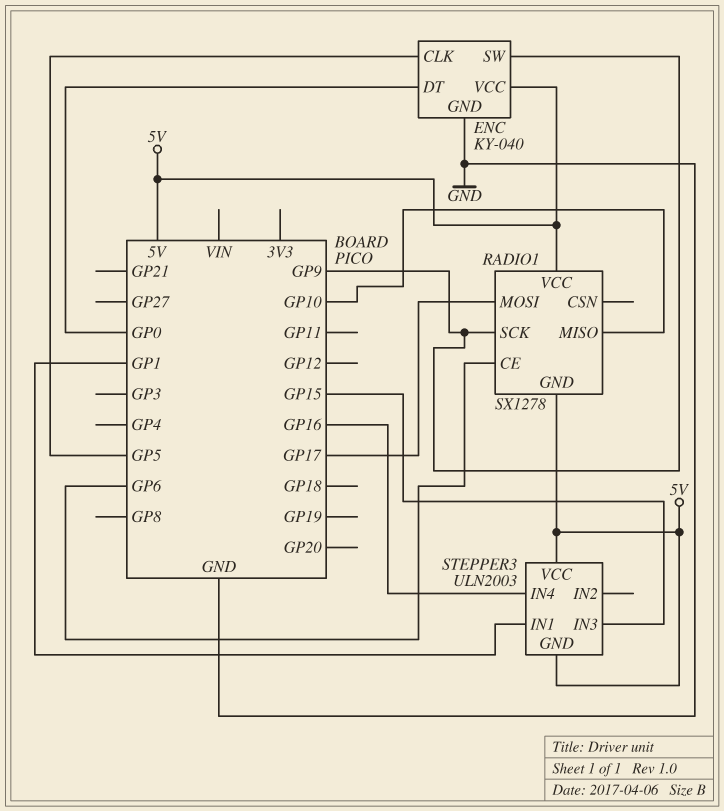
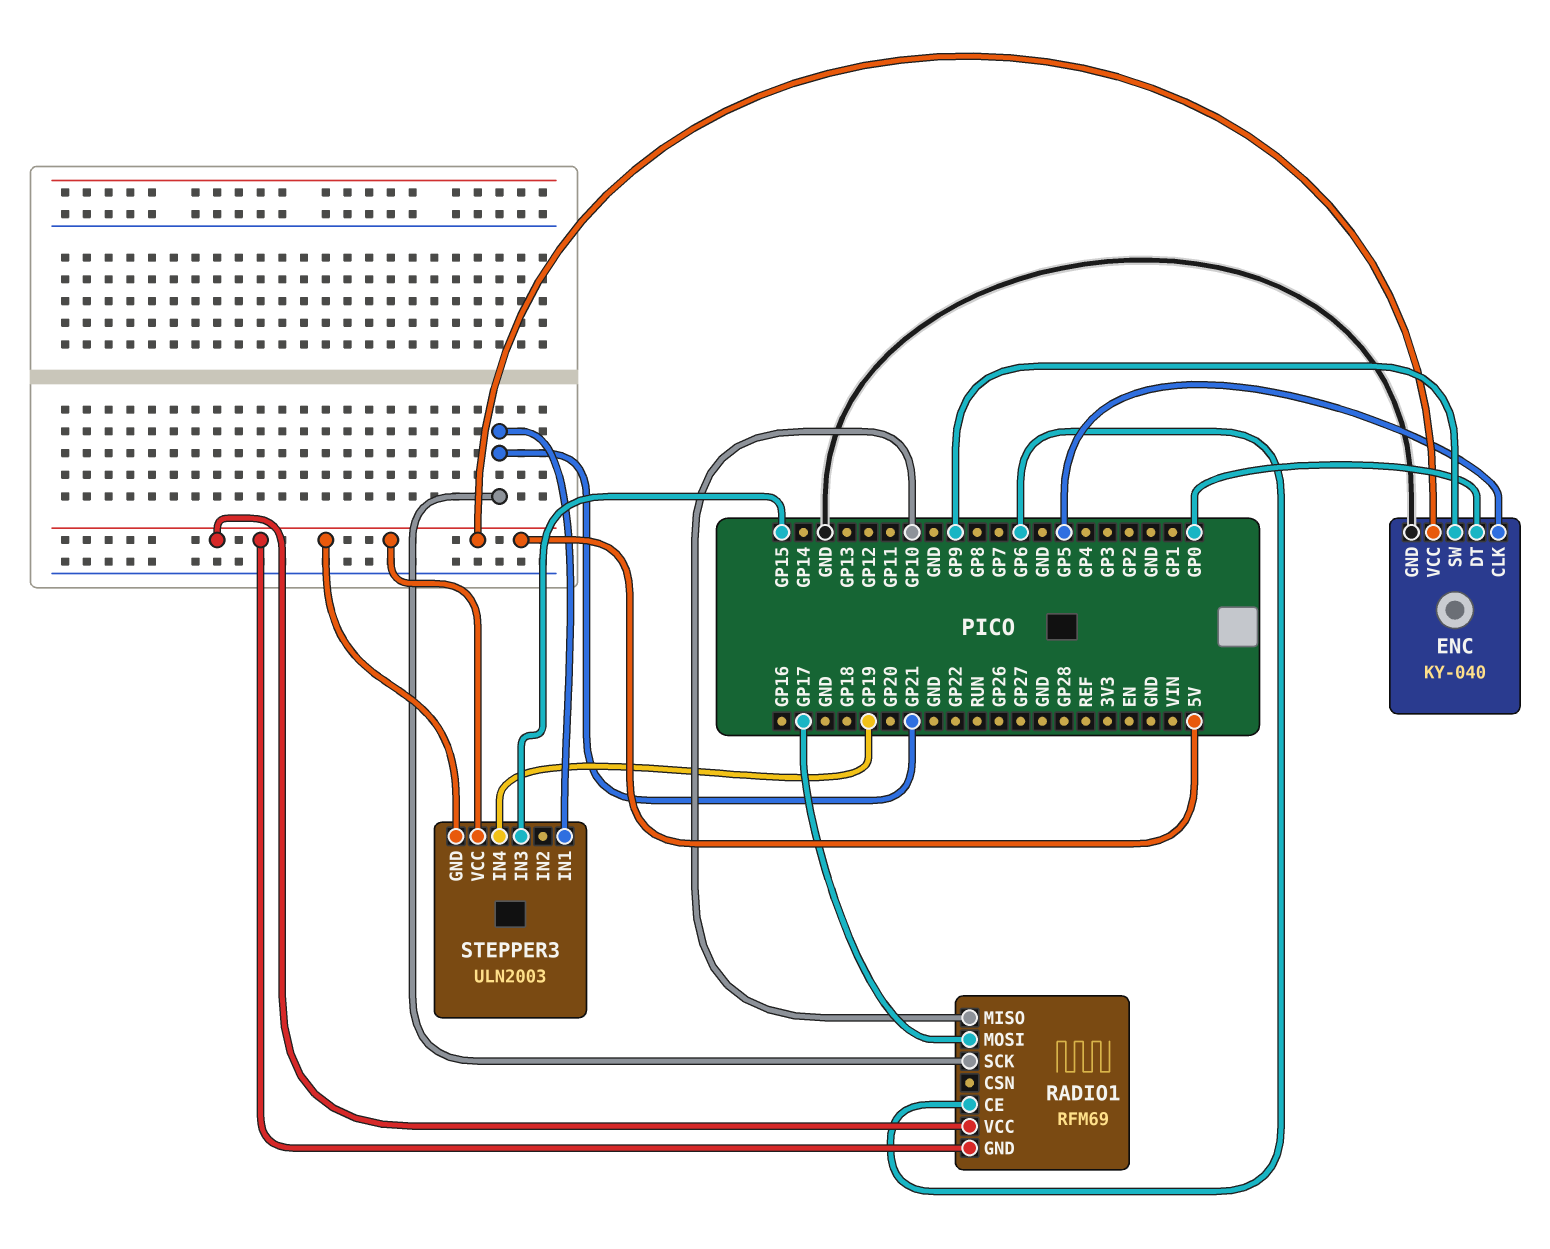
RADIO1: SX1278 -> RFM69
RADIO1 pin SCK: GP9 -> GP21
STEPPER3 pin IN1: GP1 -> GP21
STEPPER3 pin IN4: GP16 -> GP19

